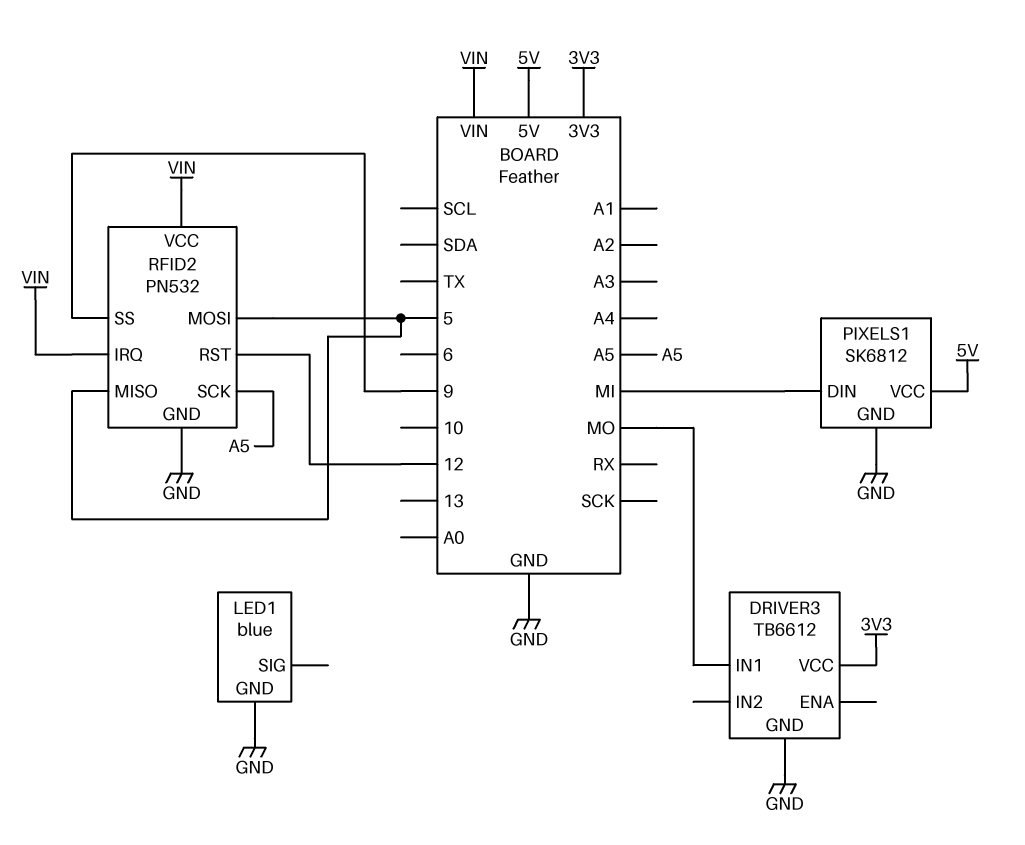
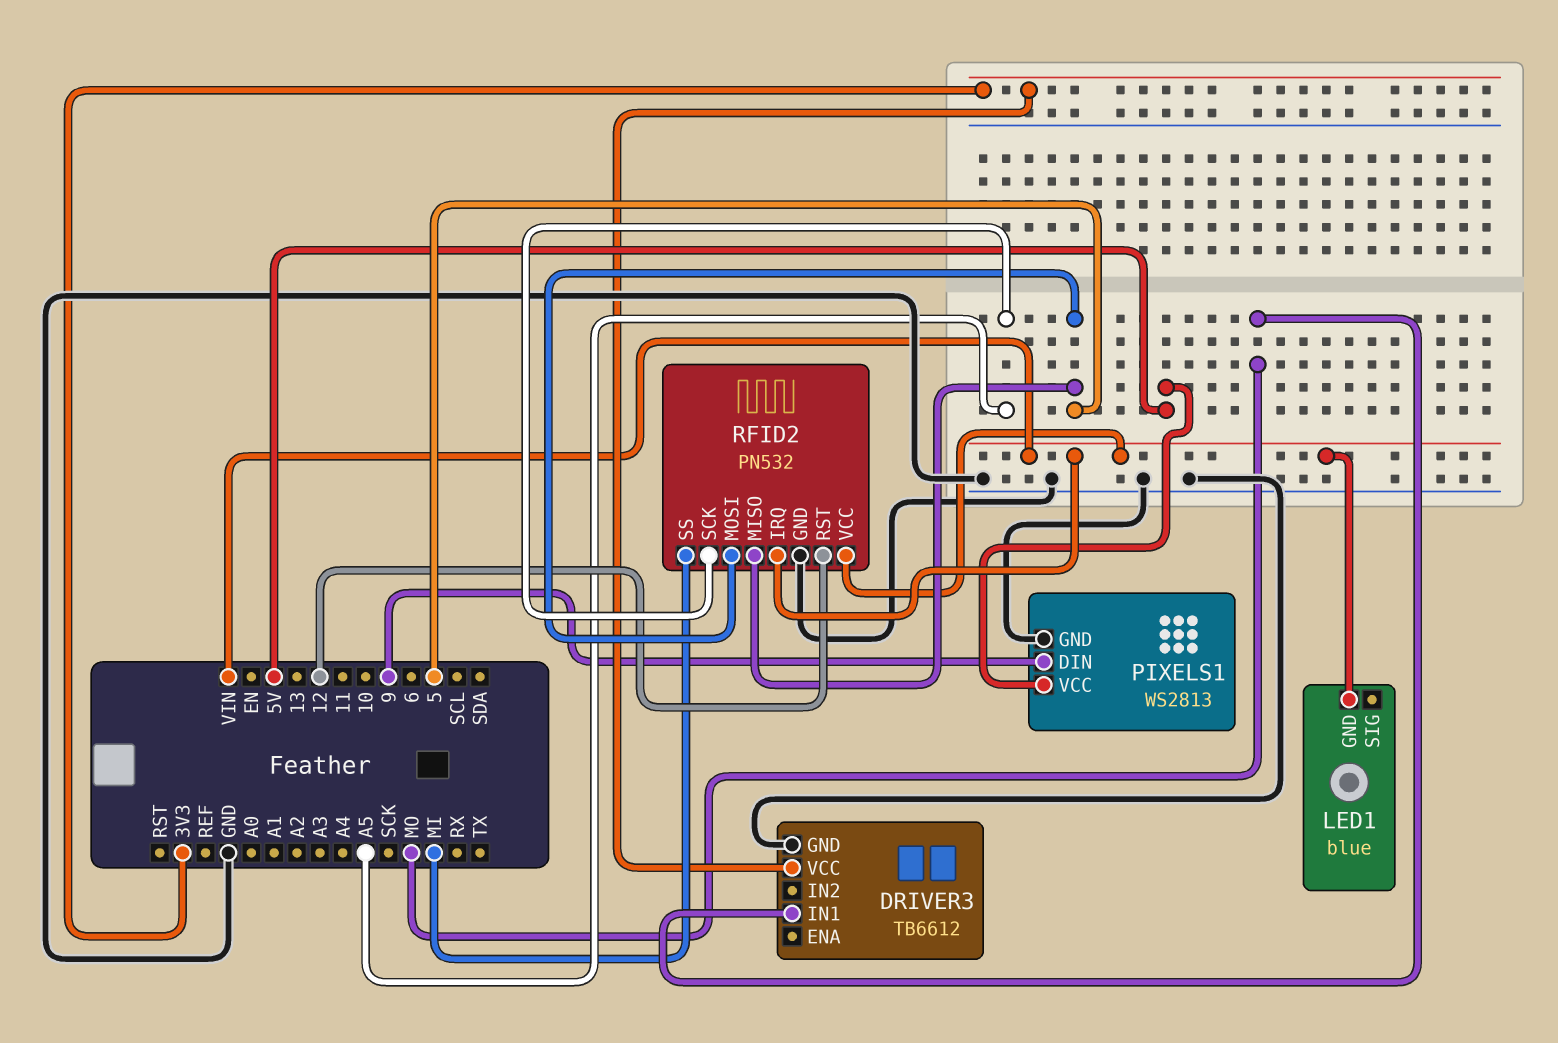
LED1 pin GND: GND -> VIN
PIXELS1: SK6812 -> WS2813
PIXELS1 pin DIN: MI -> 9
RFID2 pin SS: 9 -> MI

